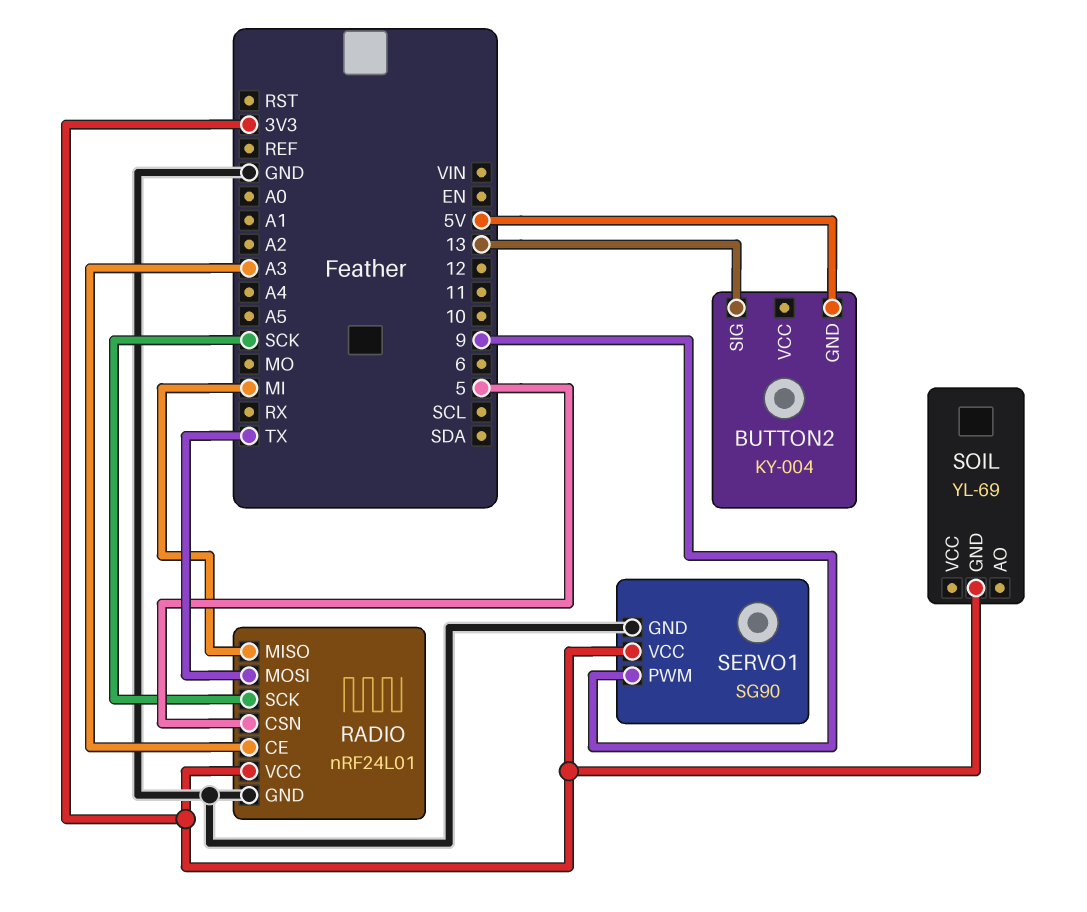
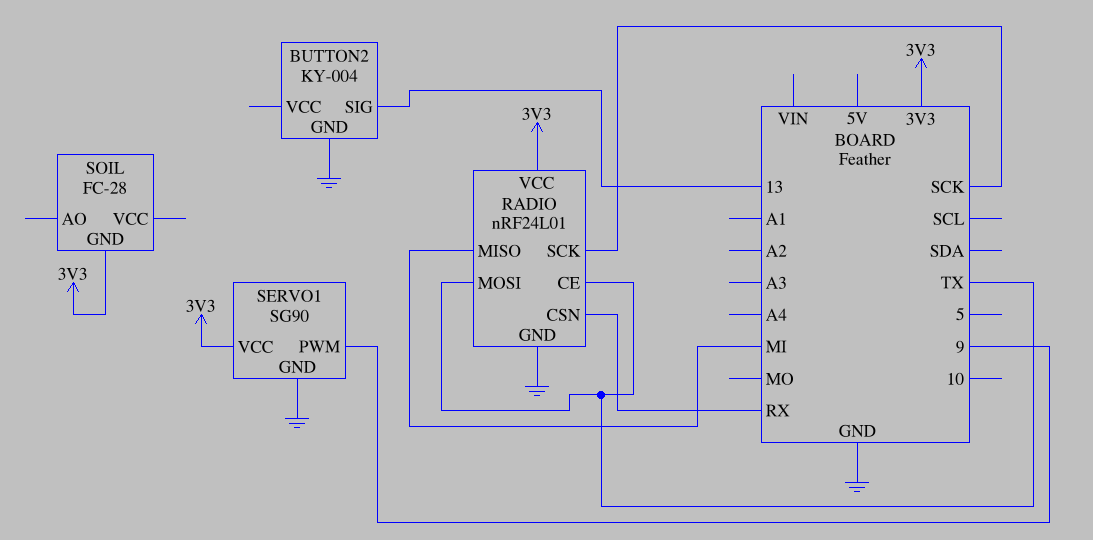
BUTTON2 pin GND: 5V -> GND
RADIO pin CE: A3 -> TX
RADIO pin CSN: 5 -> RX
SOIL: YL-69 -> FC-28

